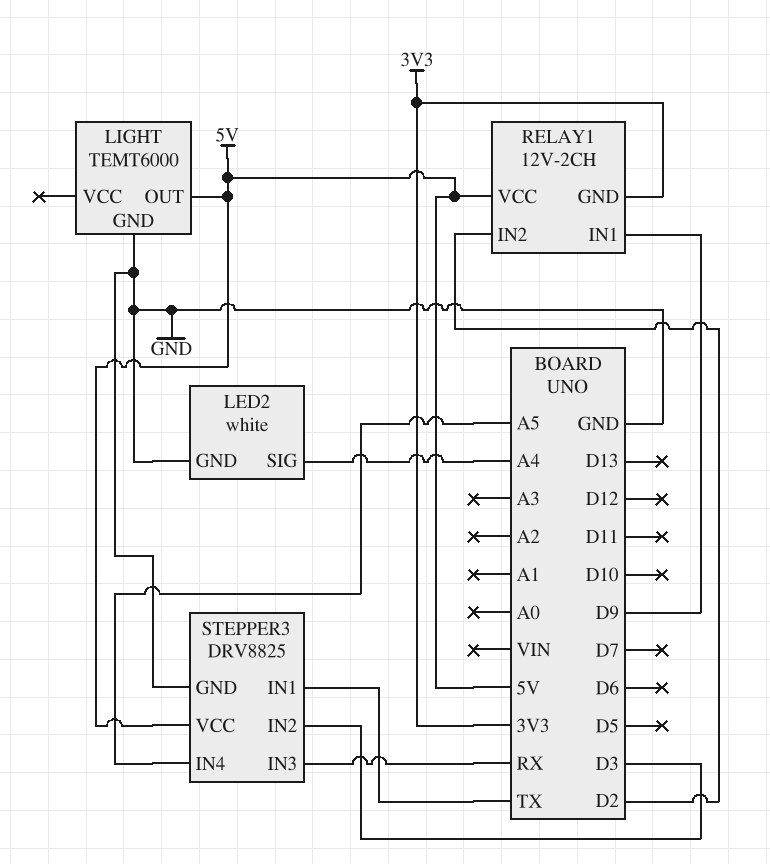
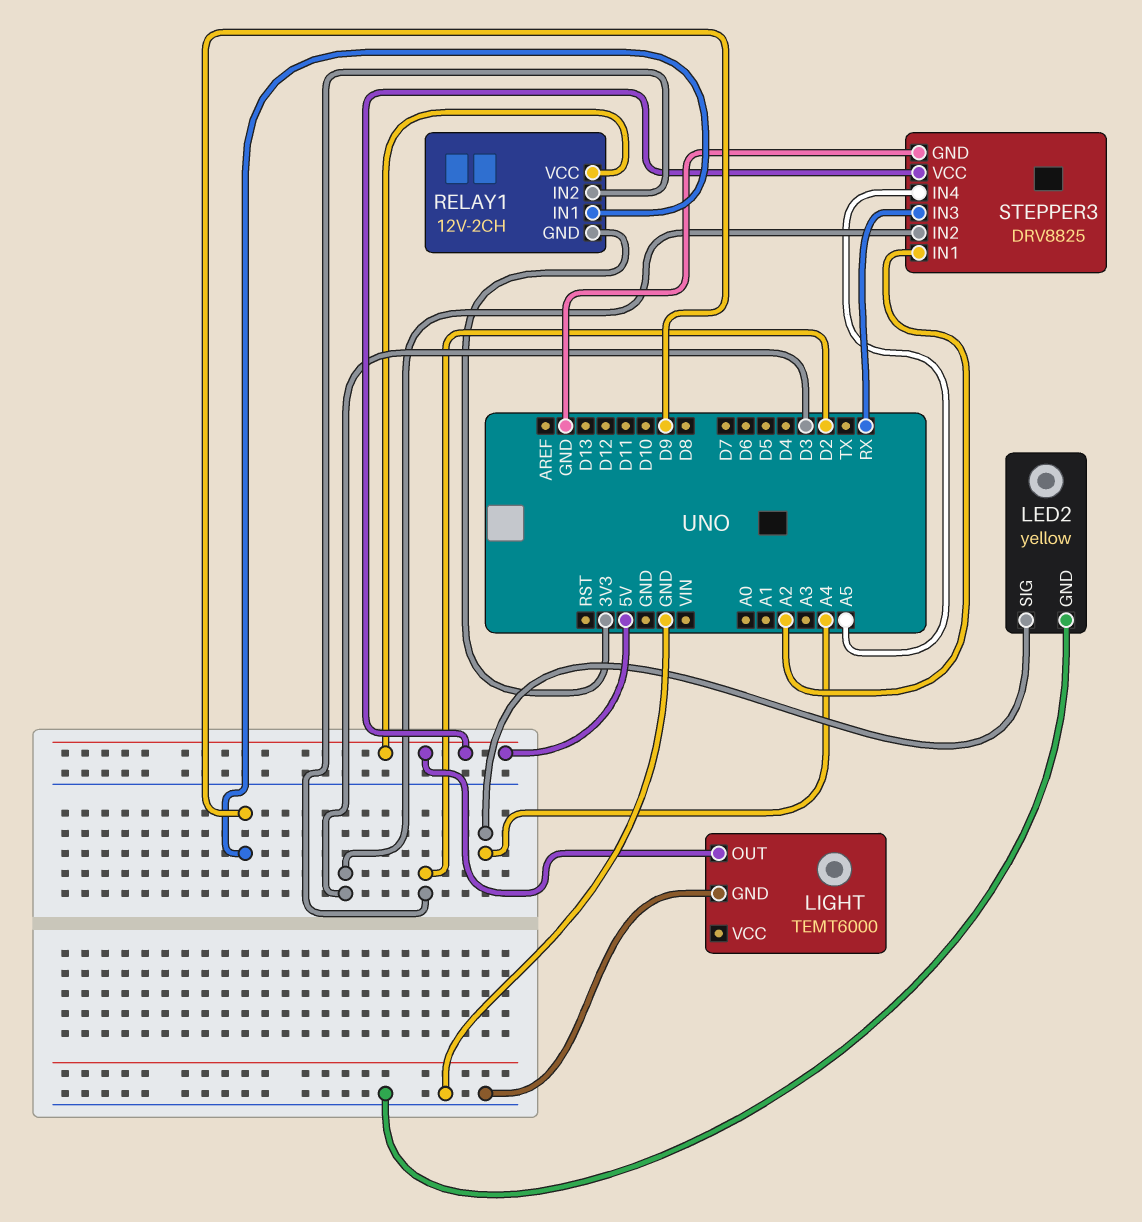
LED2: white -> yellow
STEPPER3 pin IN1: TX -> A2

